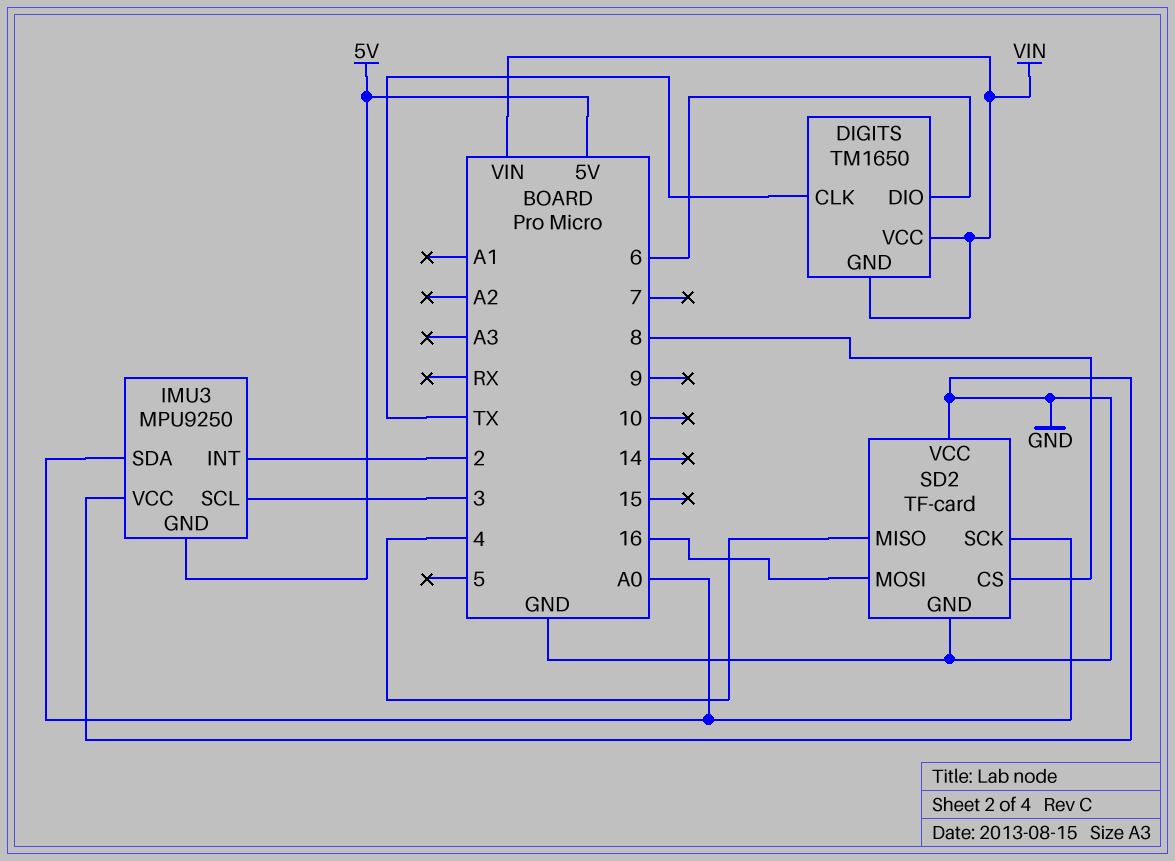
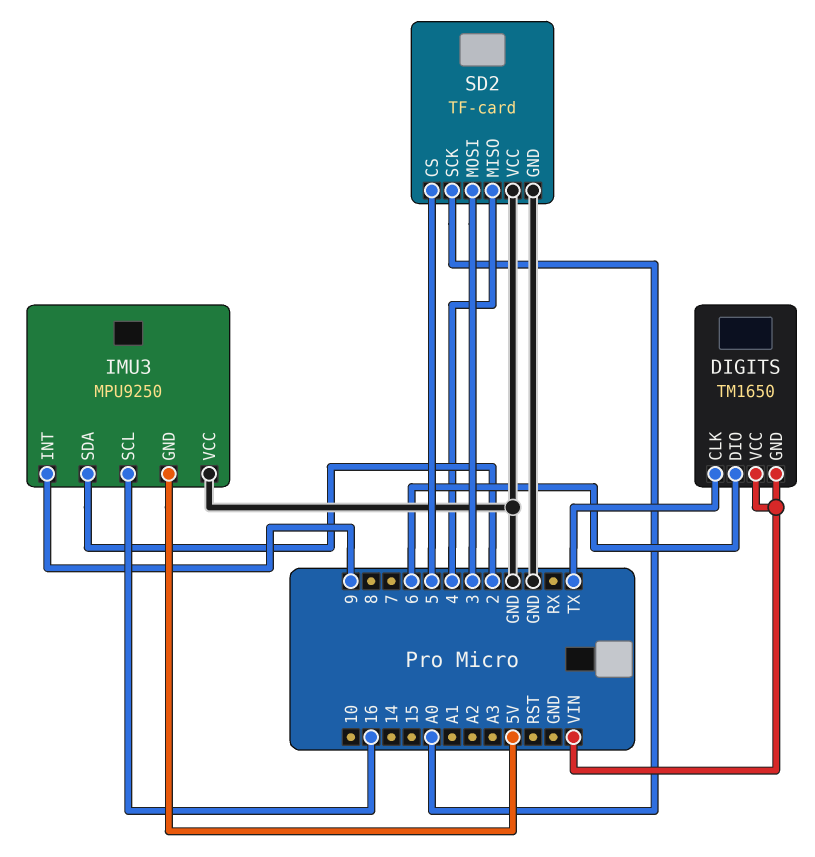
IMU3 pin INT: 2 -> 9
IMU3 pin SCL: 3 -> 16
IMU3 pin SDA: A0 -> 2
SD2 pin CS: 8 -> 5
SD2 pin MOSI: 16 -> 3

